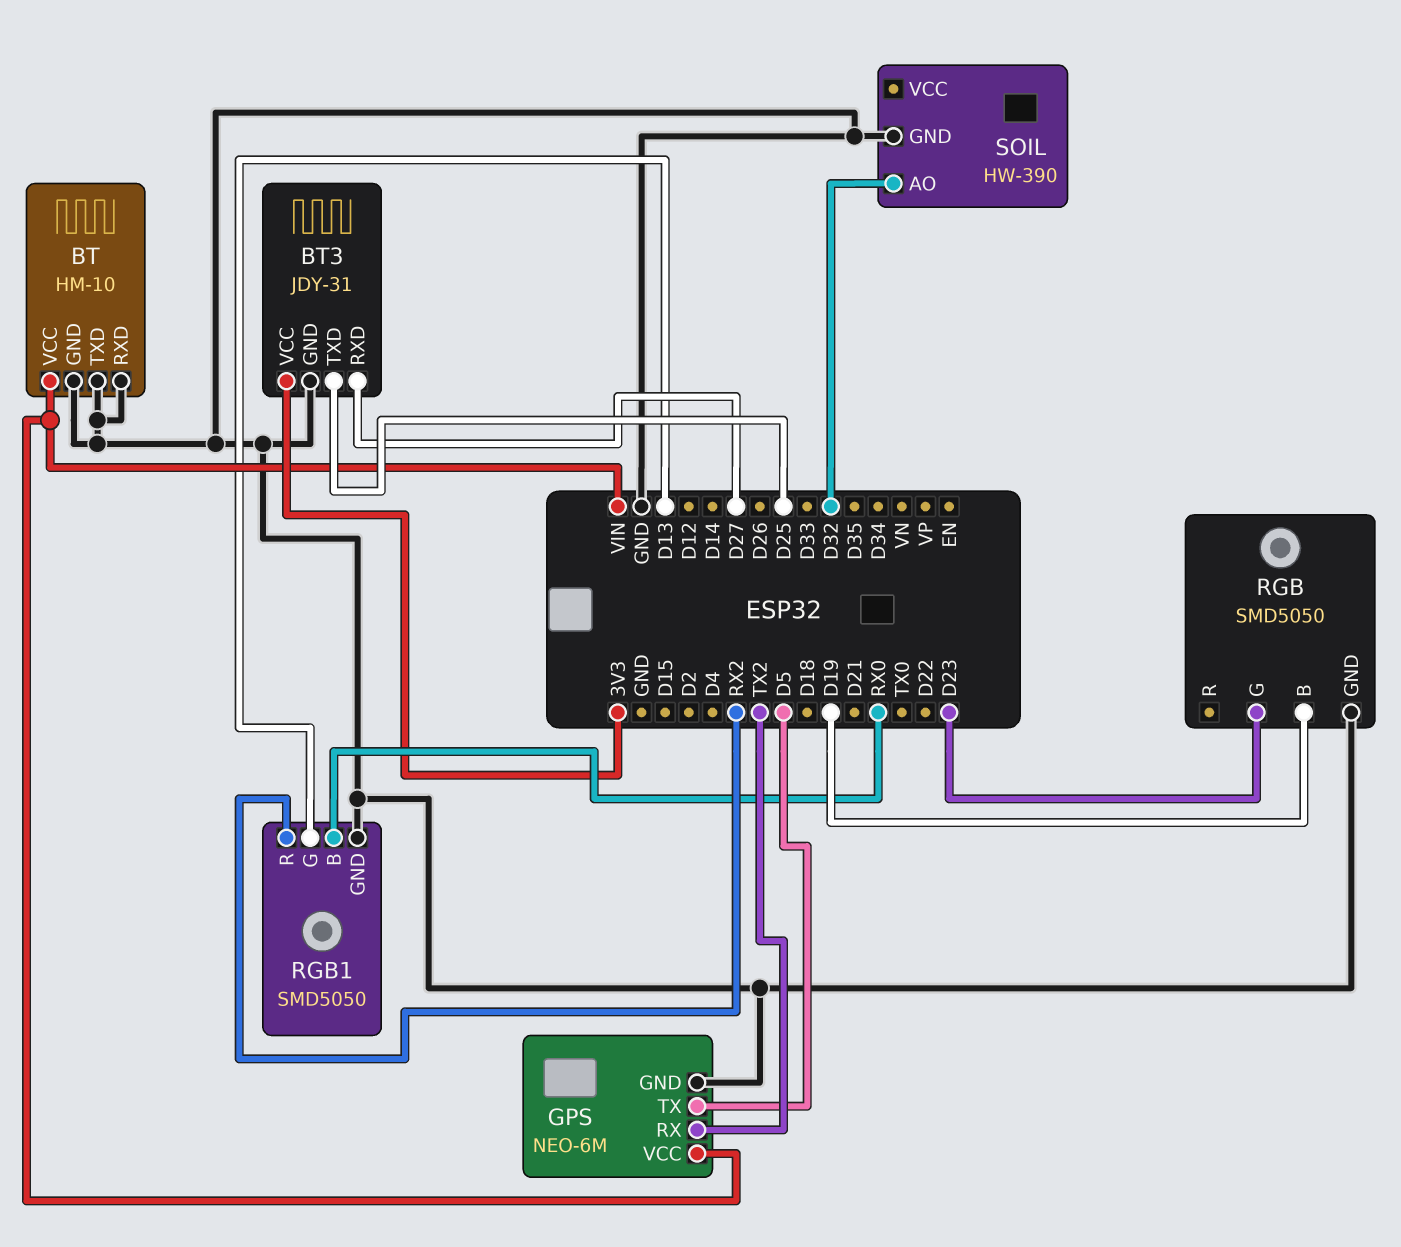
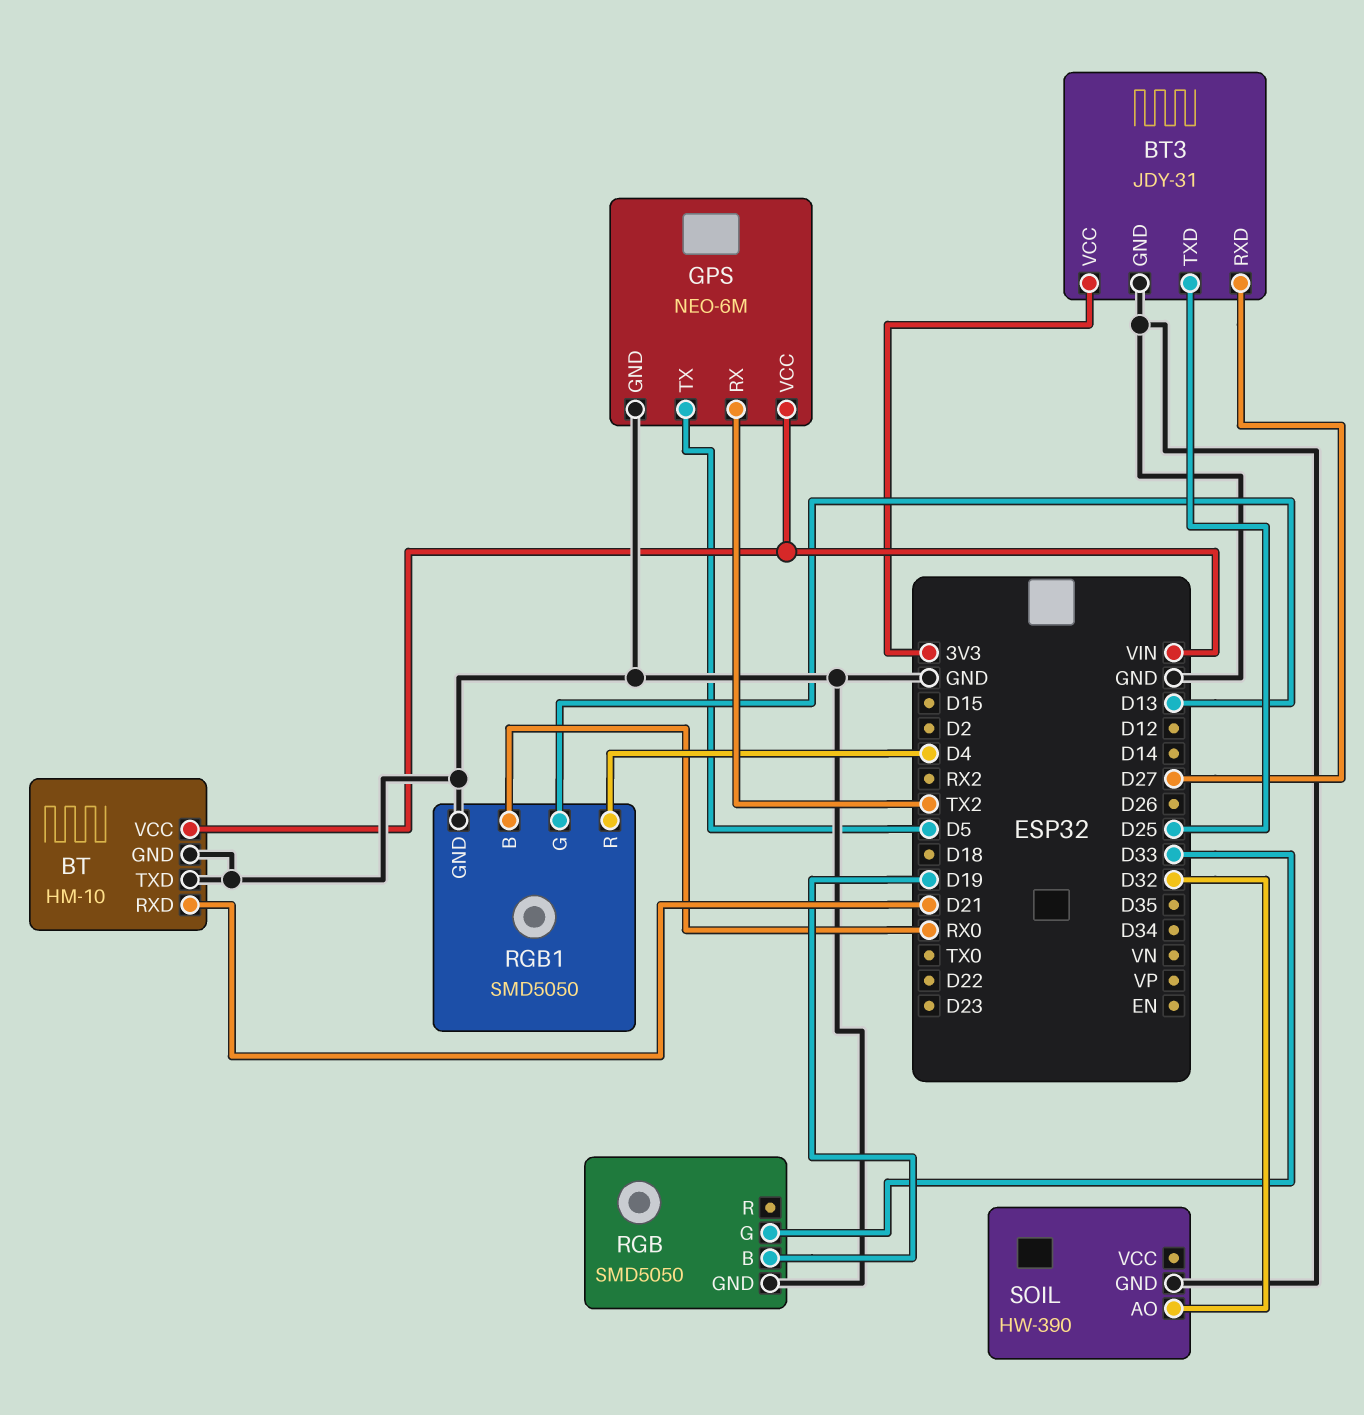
BT pin RXD: GND -> D21
RGB pin G: D23 -> D33
RGB1 pin R: RX2 -> D4

